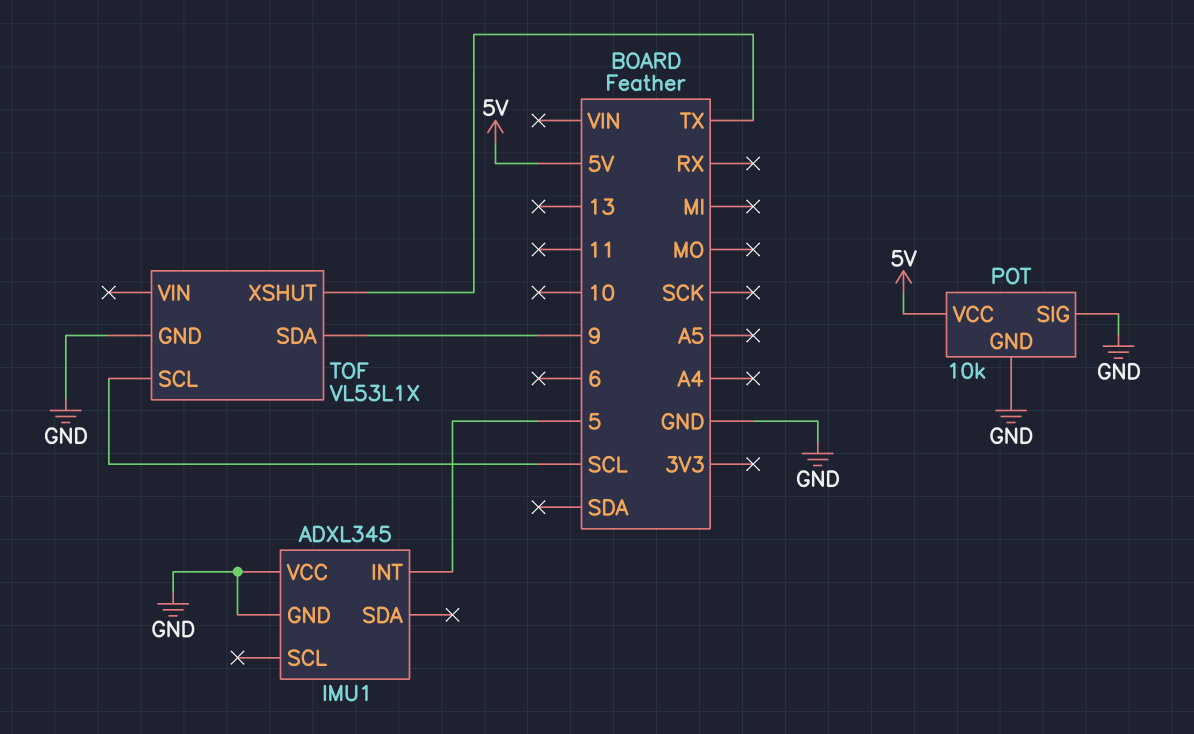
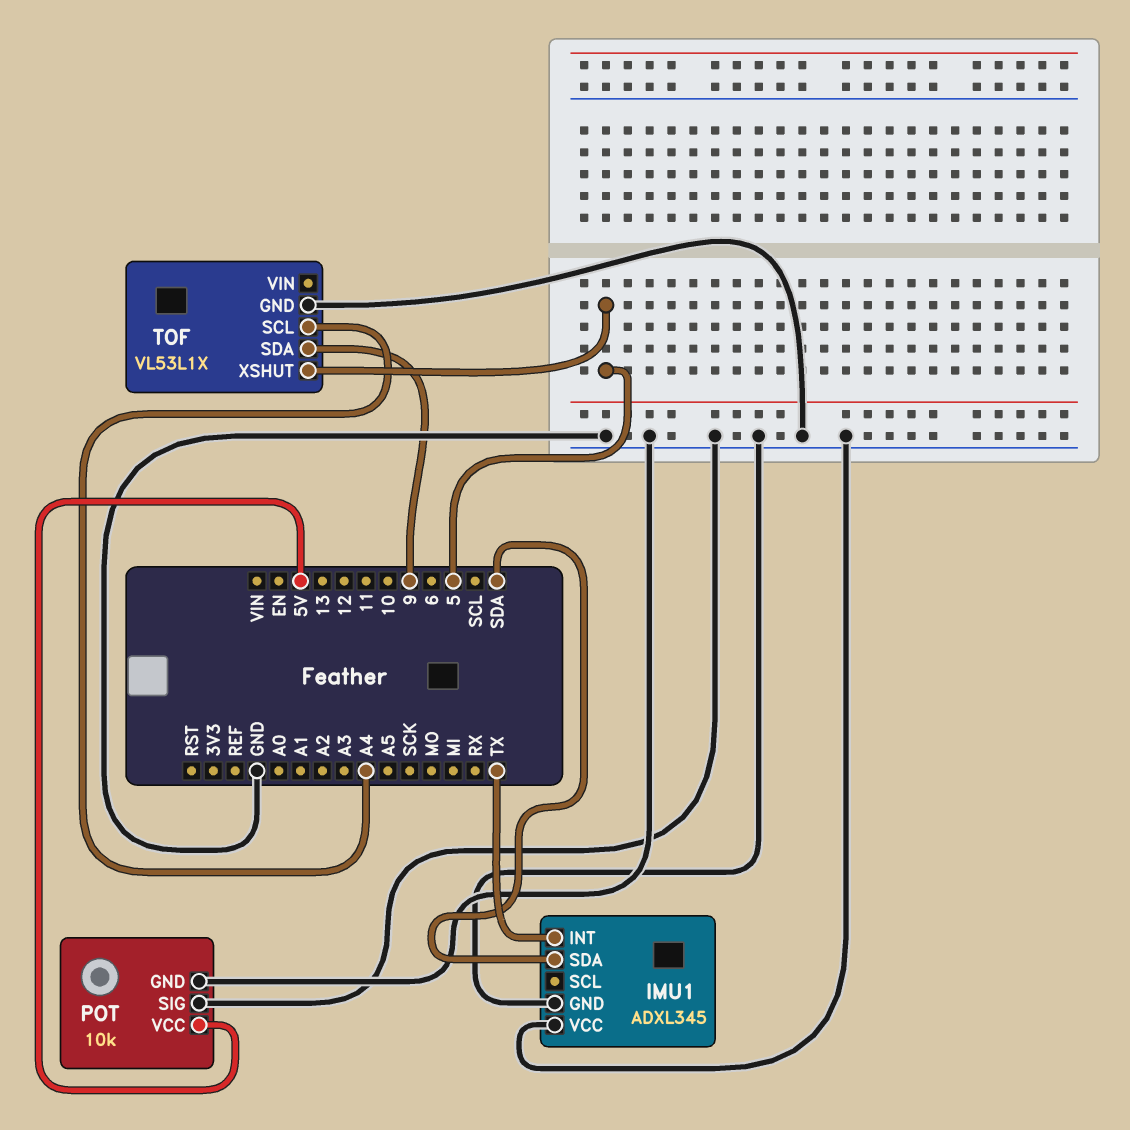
IMU1 pin INT: 5 -> TX
IMU1 pin SDA: none -> SDA
TOF pin SCL: SCL -> A4
TOF pin XSHUT: TX -> 5

